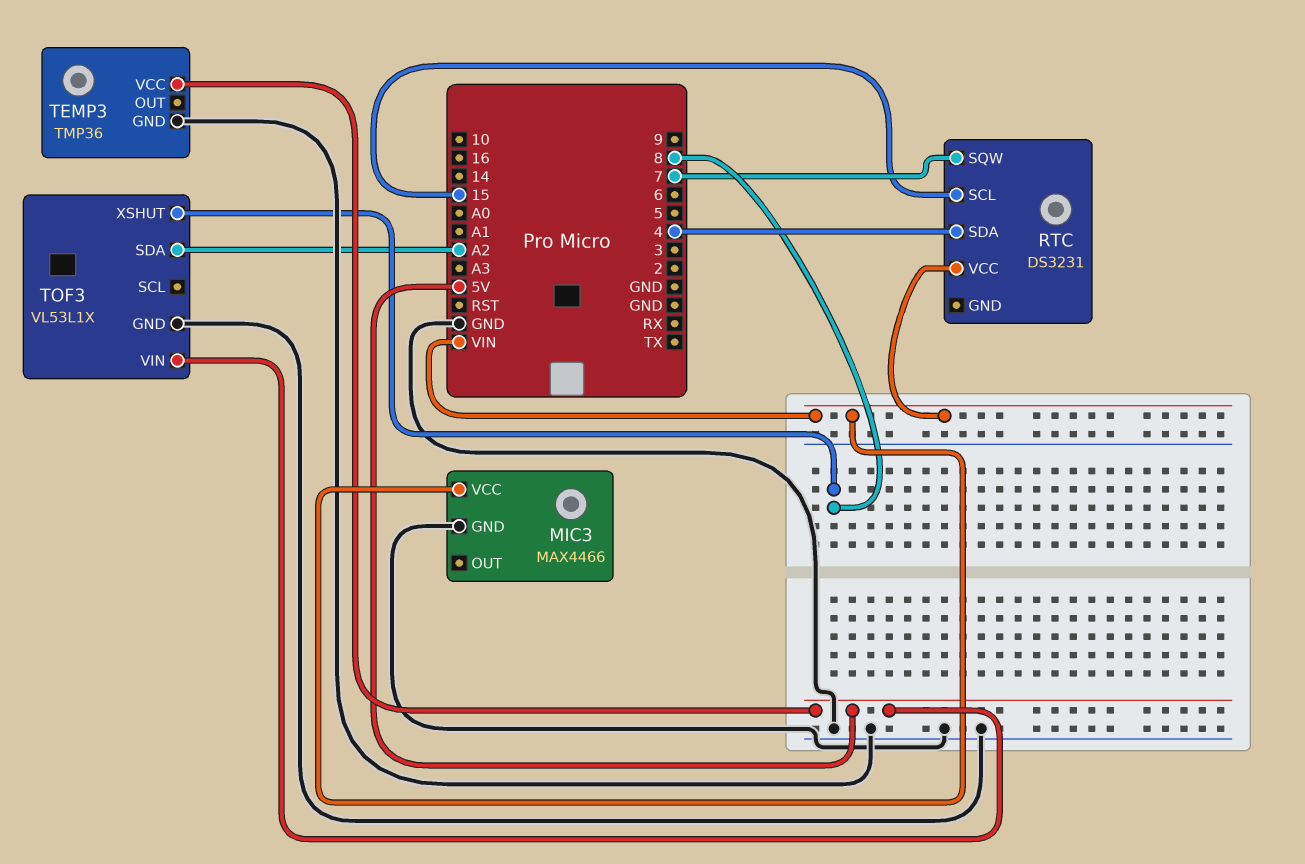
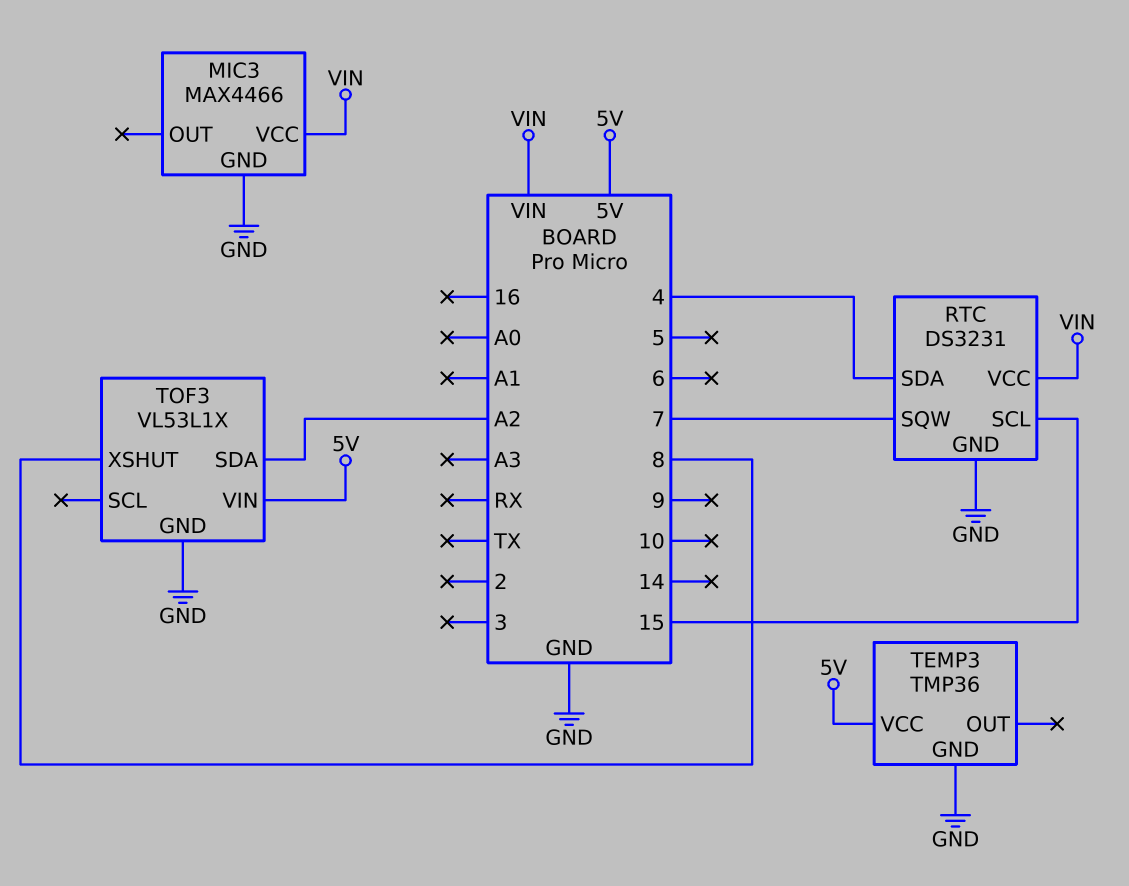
RTC pin GND: none -> GND

